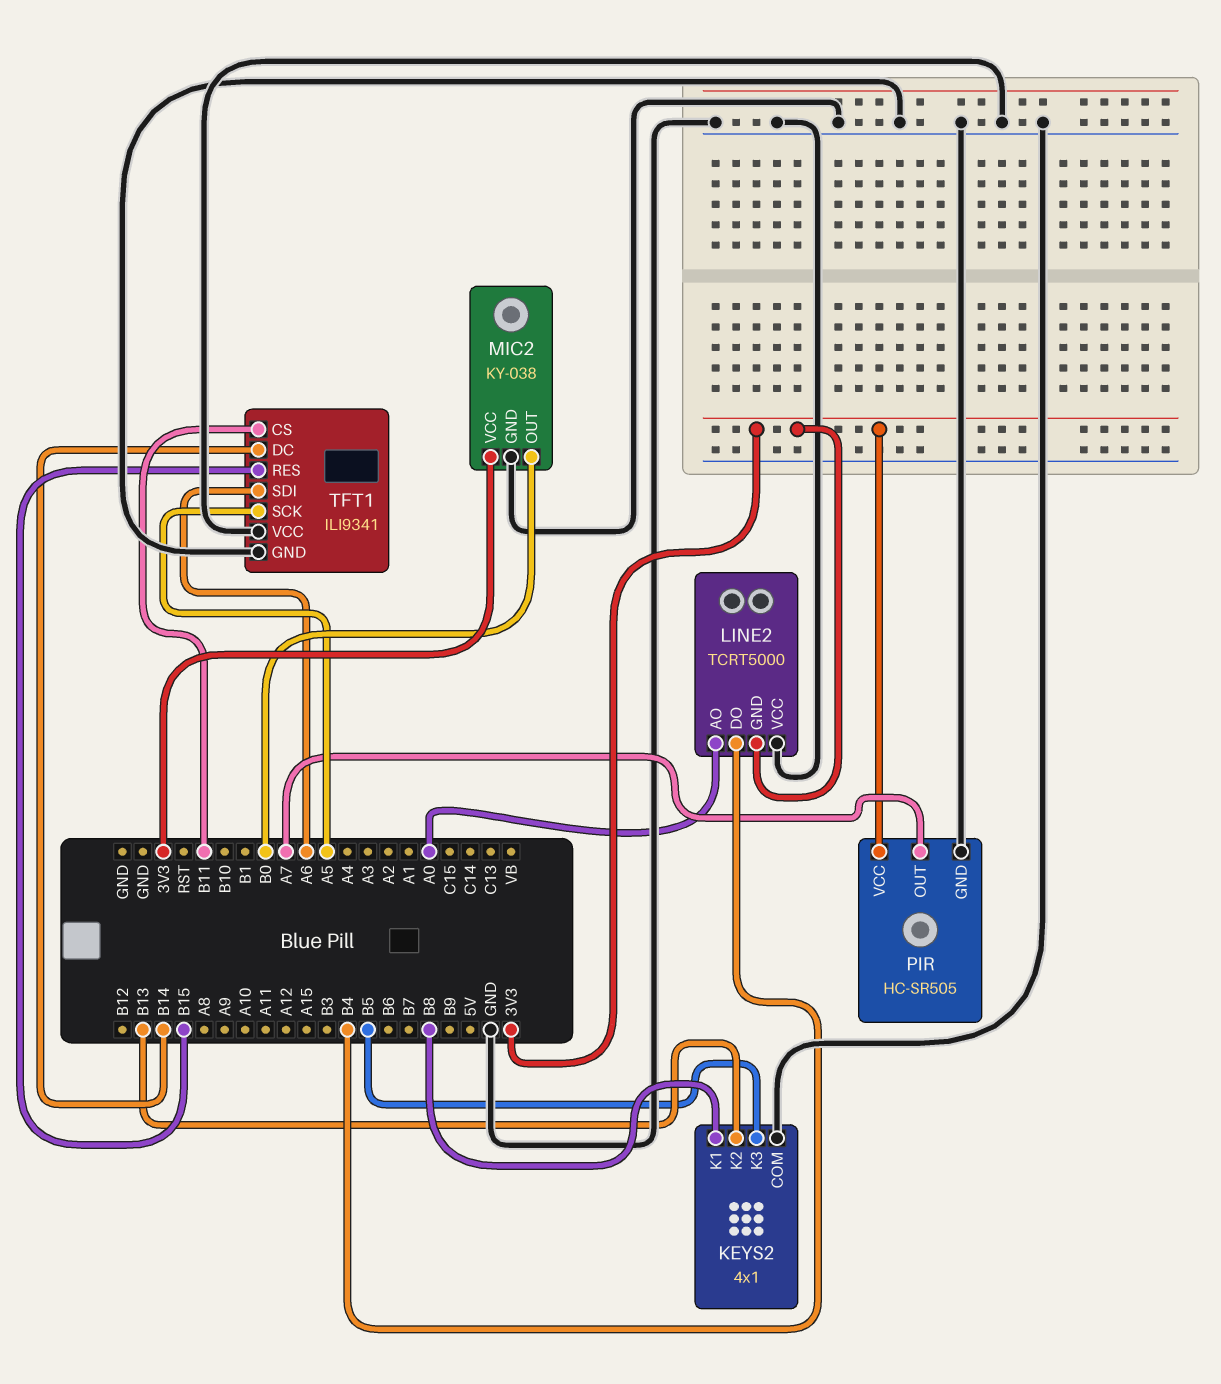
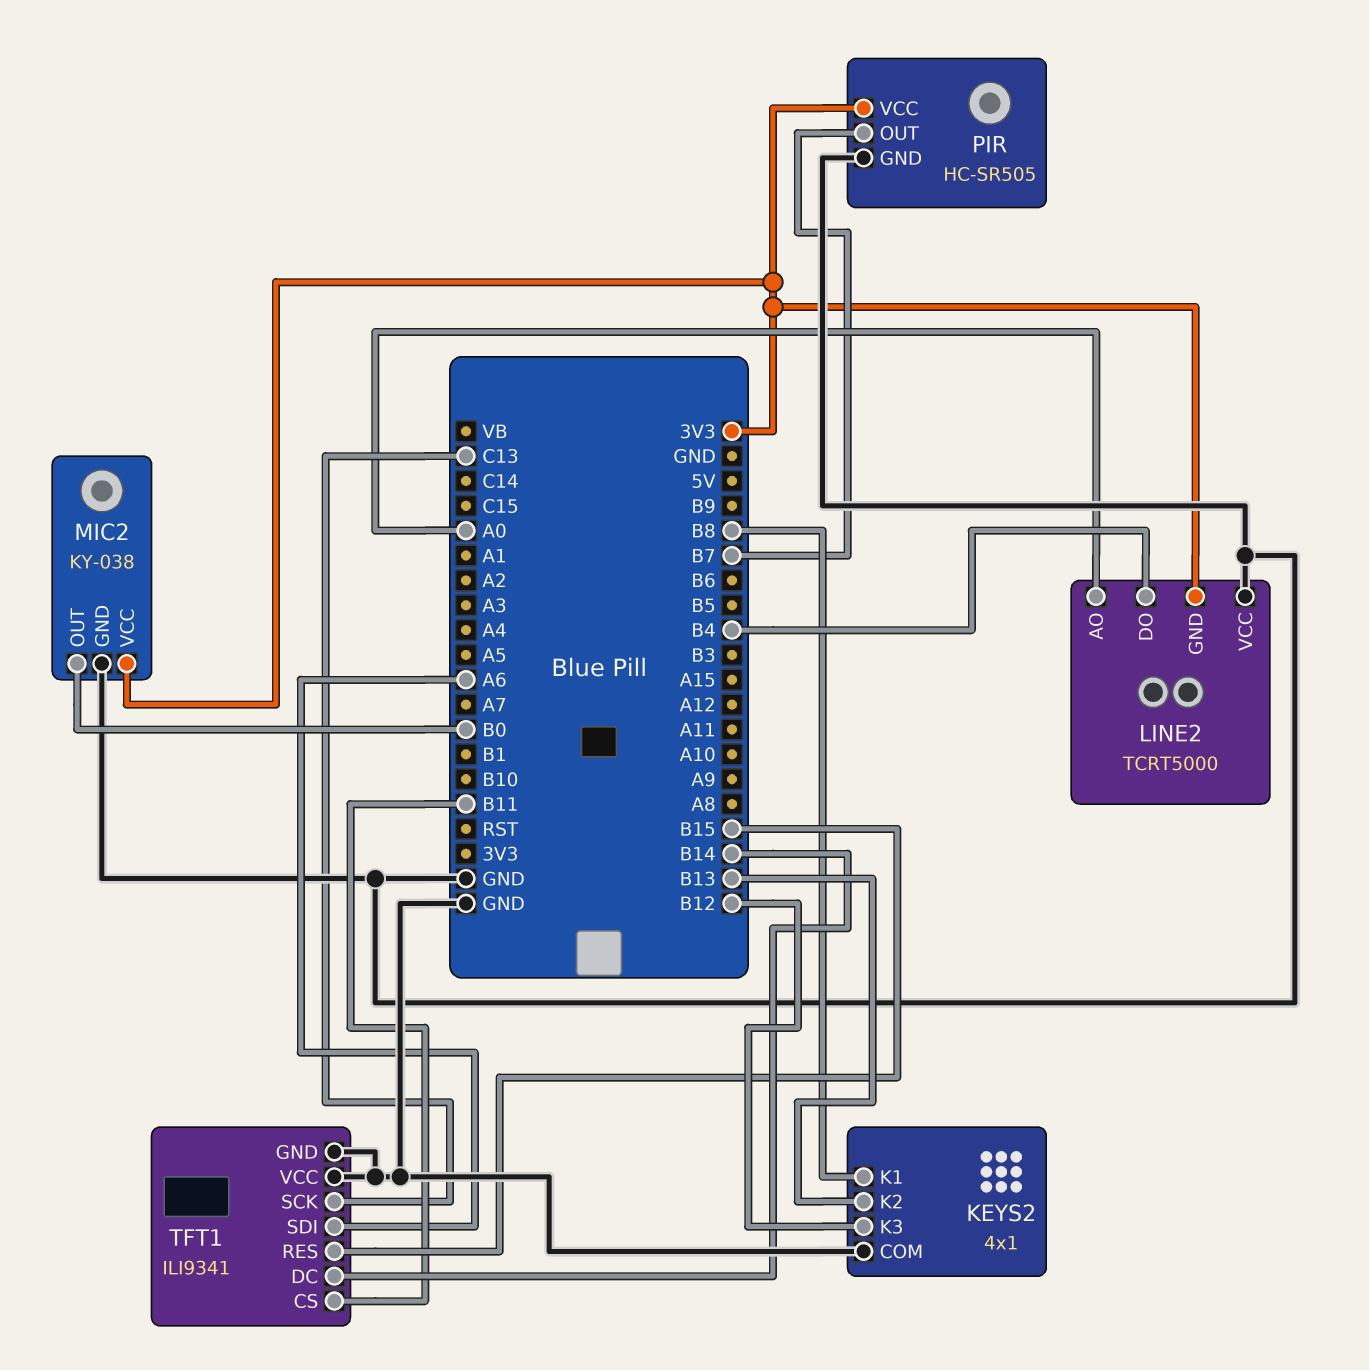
KEYS2 pin K3: B5 -> B12
PIR pin OUT: A7 -> B7
TFT1 pin SCK: A5 -> C13

